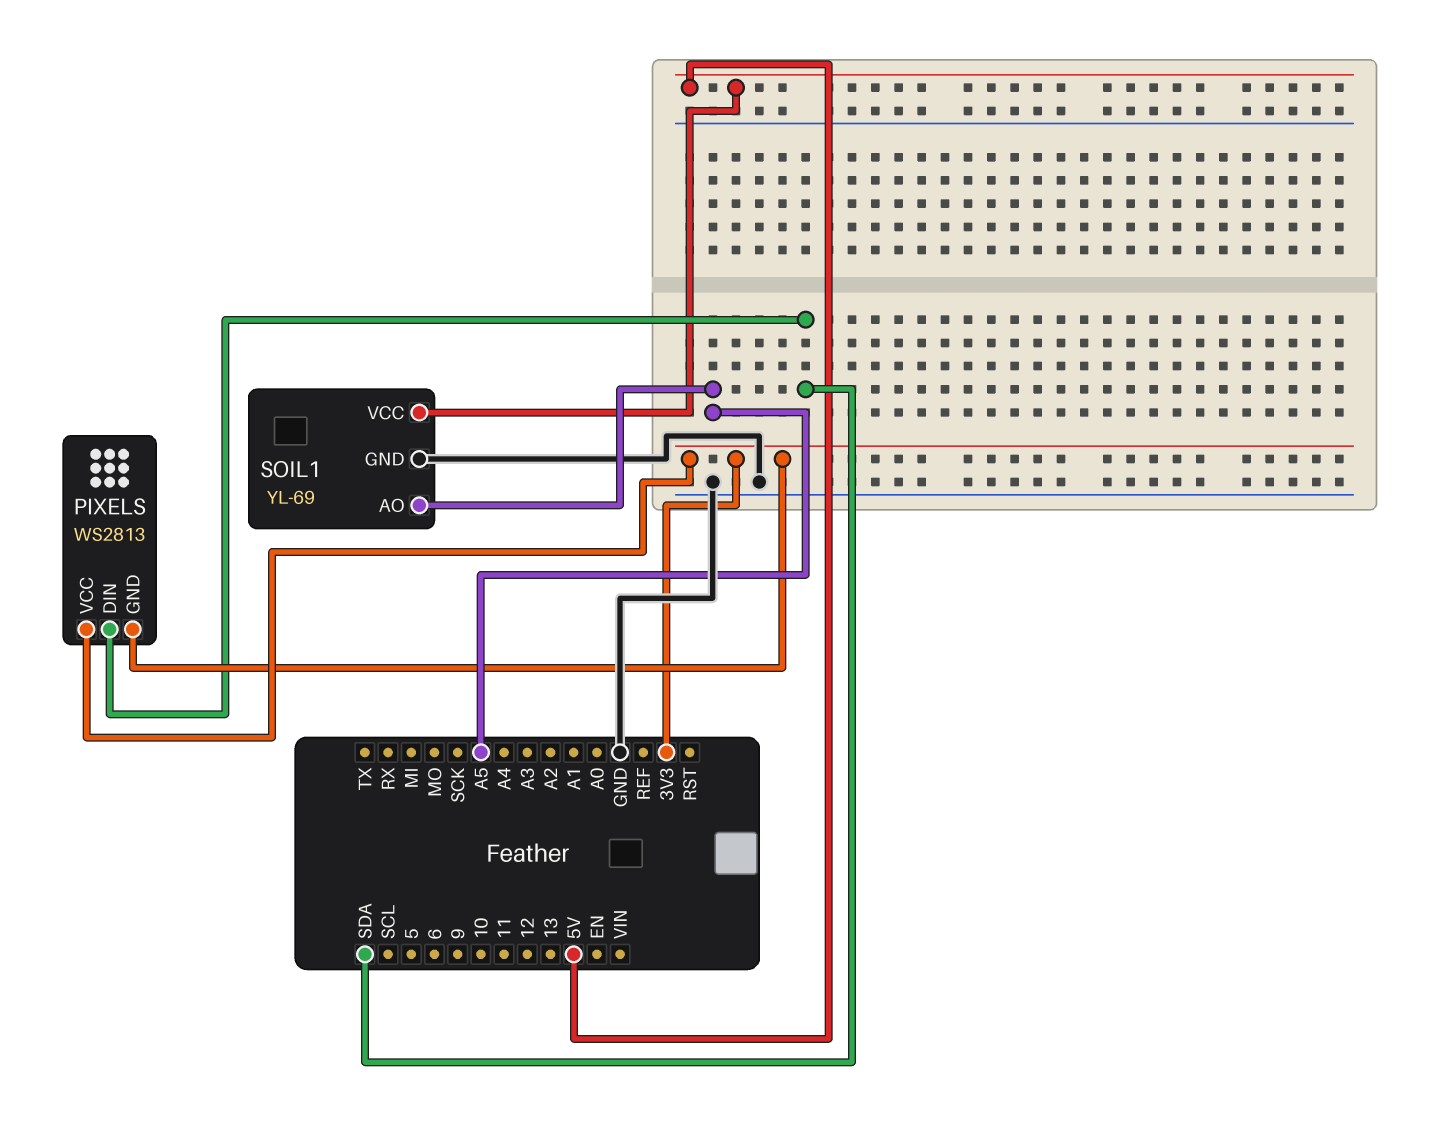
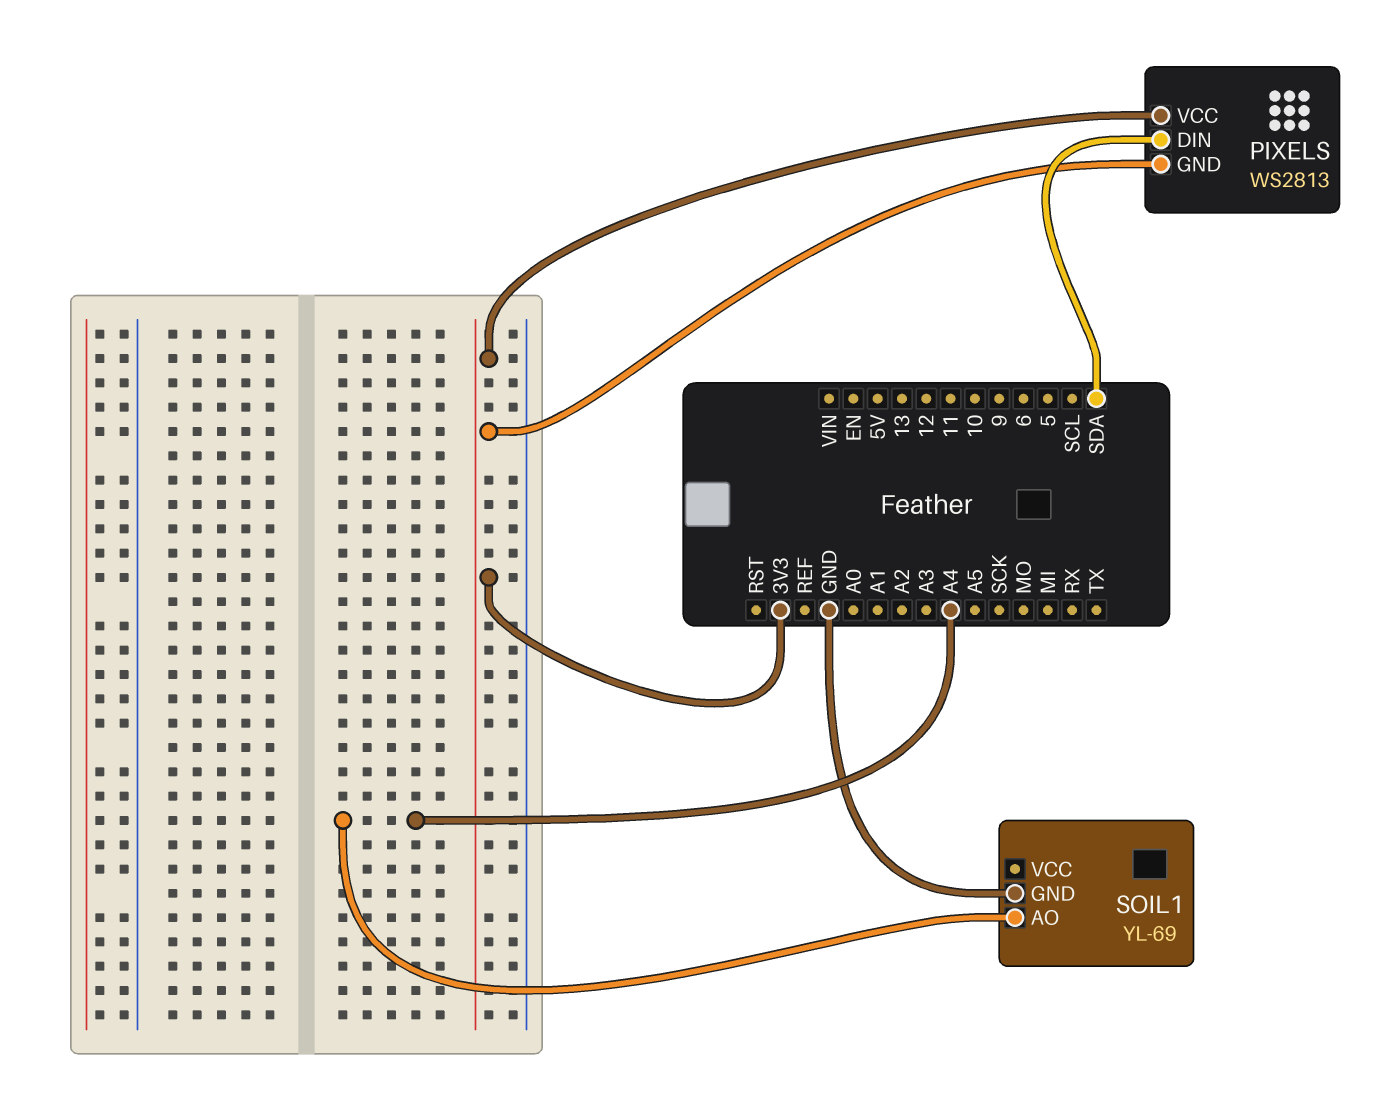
SOIL1 pin AO: A5 -> A4
SOIL1 pin VCC: 5V -> none

